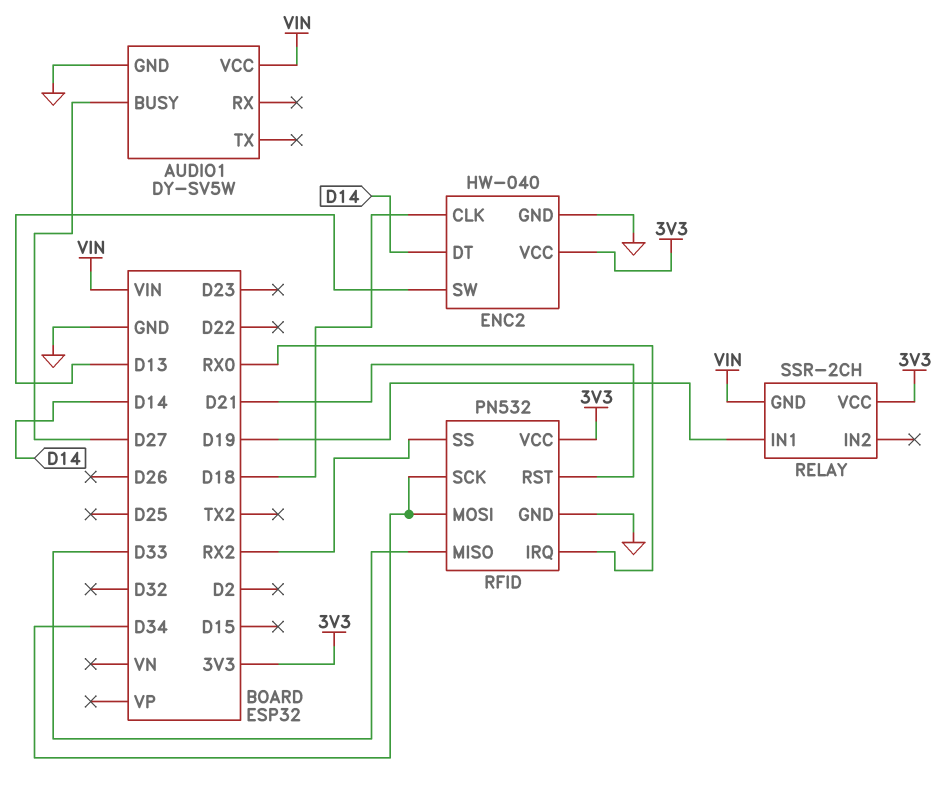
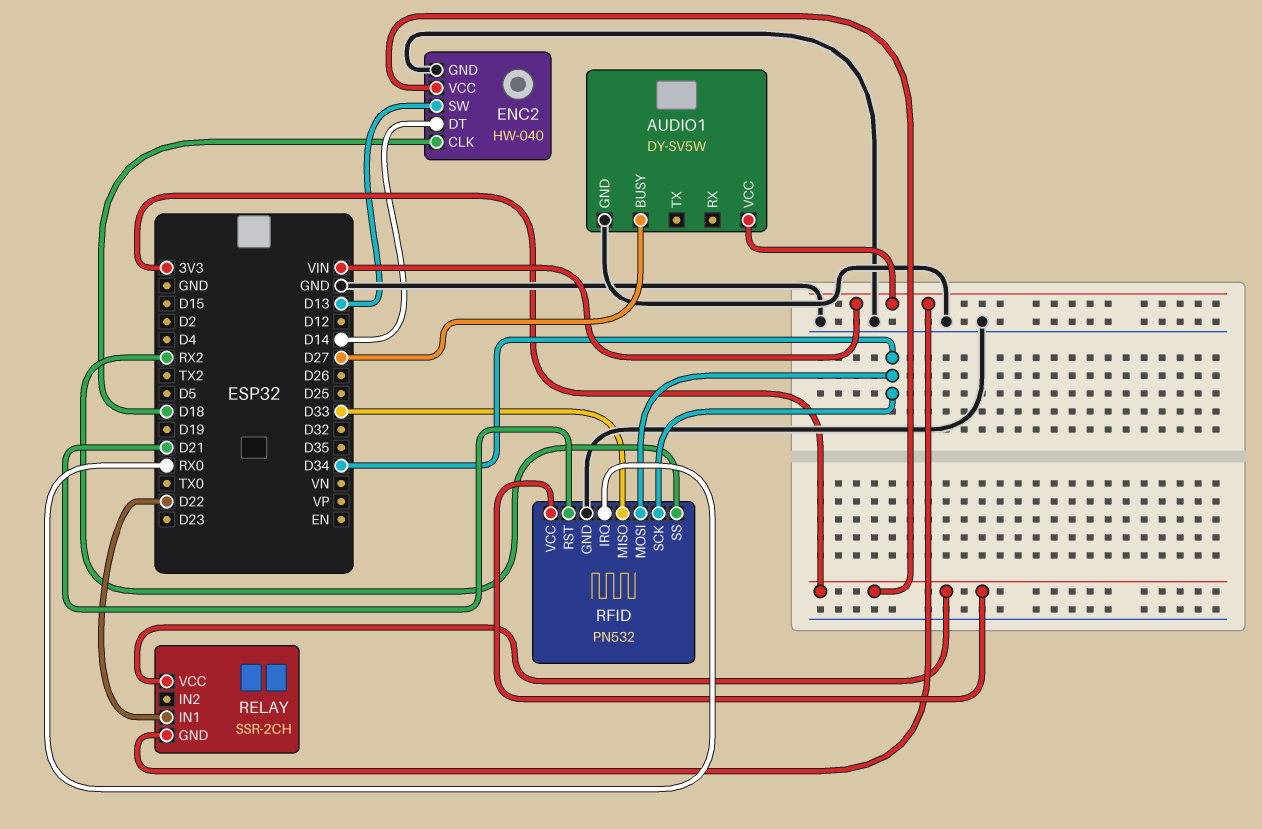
RELAY pin IN1: D19 -> D22

